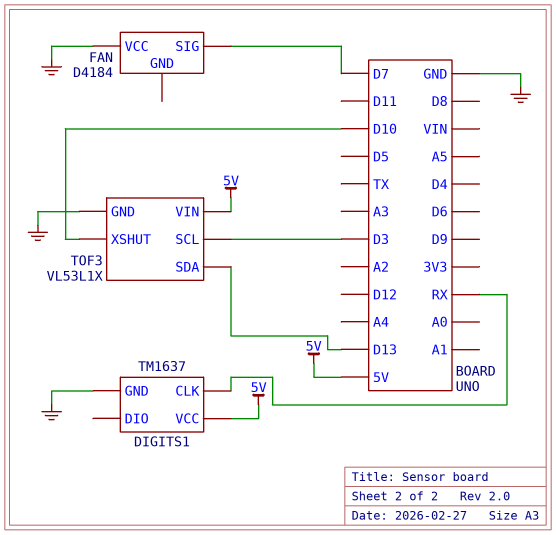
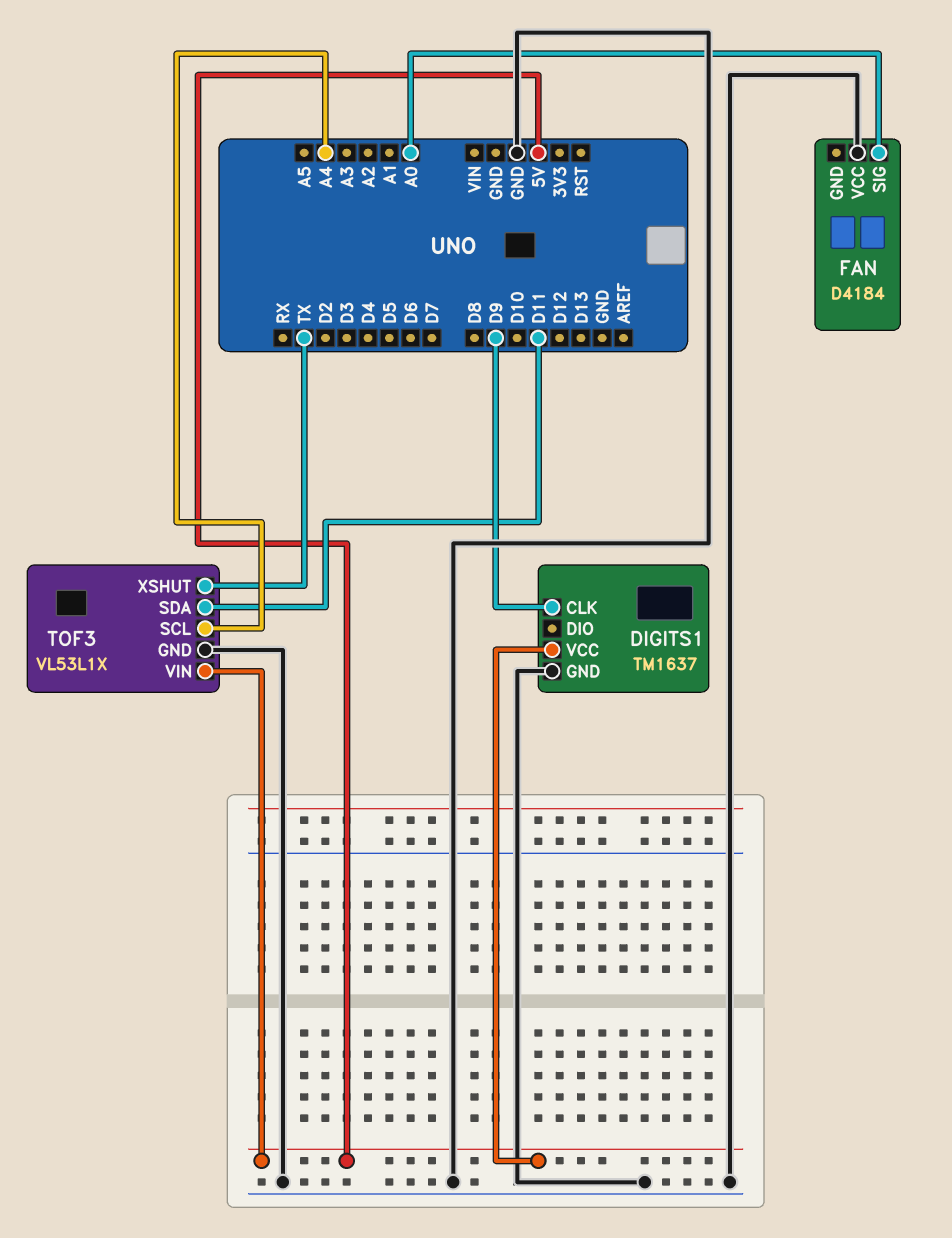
DIGITS1 pin CLK: RX -> D9
FAN pin SIG: D7 -> A0
TOF3 pin SCL: D3 -> A4
TOF3 pin SDA: D13 -> D11
TOF3 pin XSHUT: D10 -> TX

